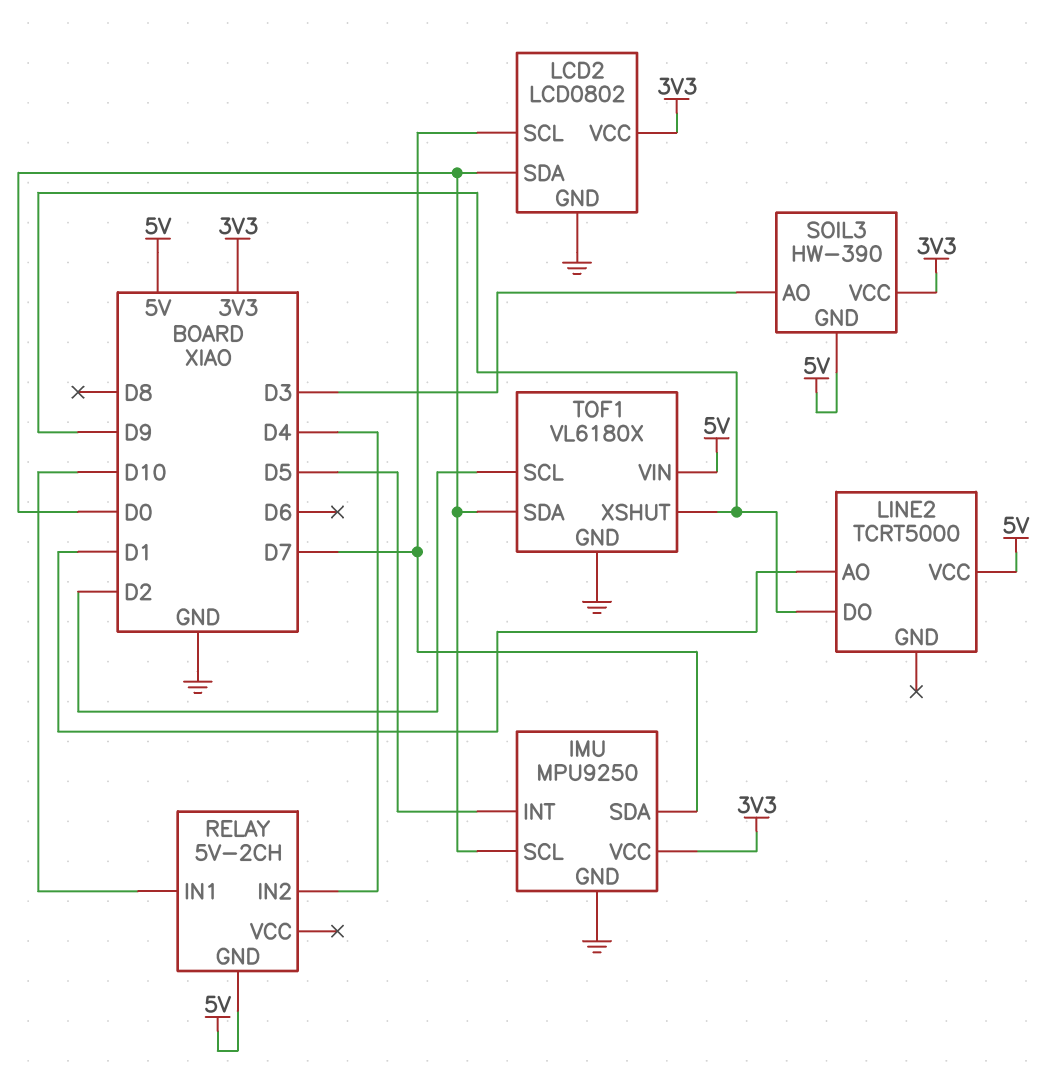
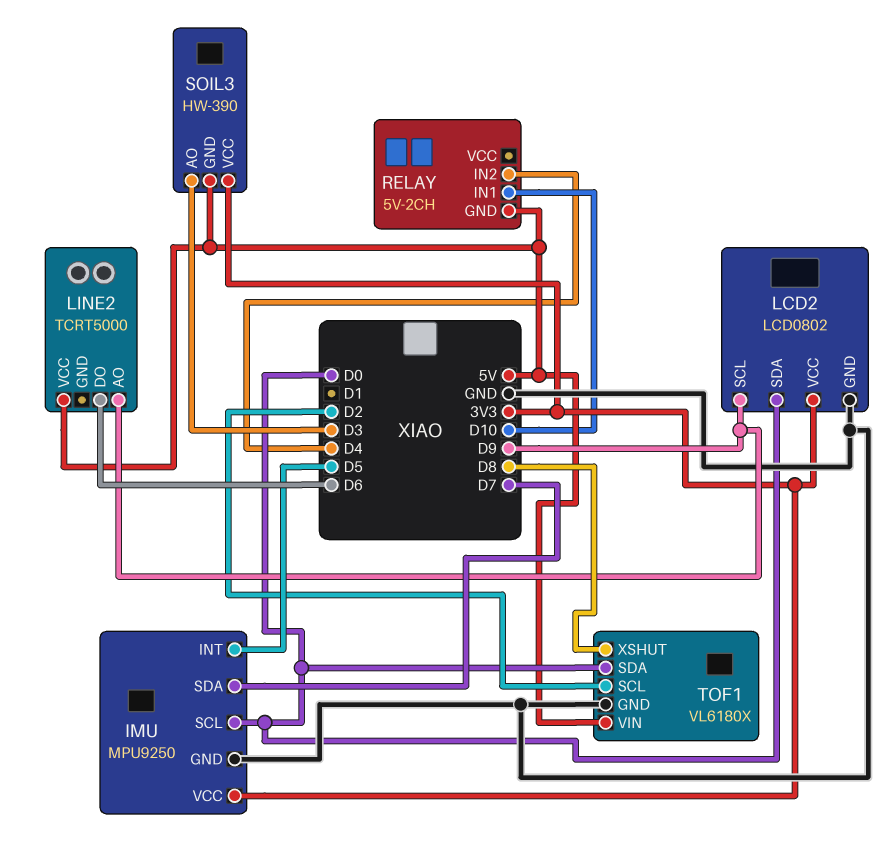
LCD2 pin SCL: D7 -> D9
LINE2 pin AO: D1 -> D9
LINE2 pin DO: D9 -> D6
TOF1 pin XSHUT: D9 -> D8

